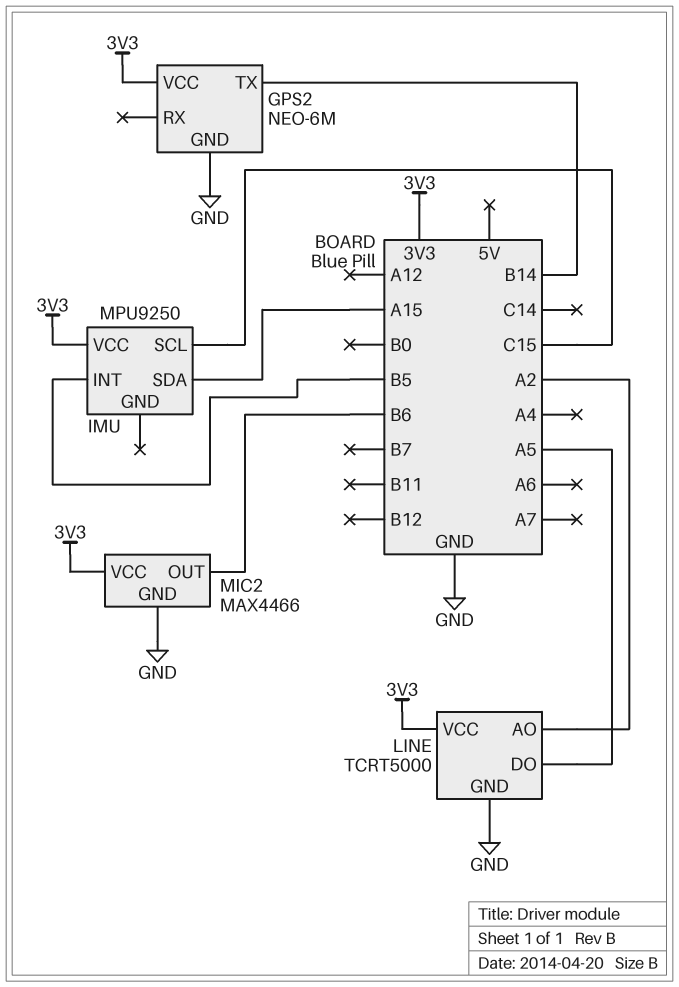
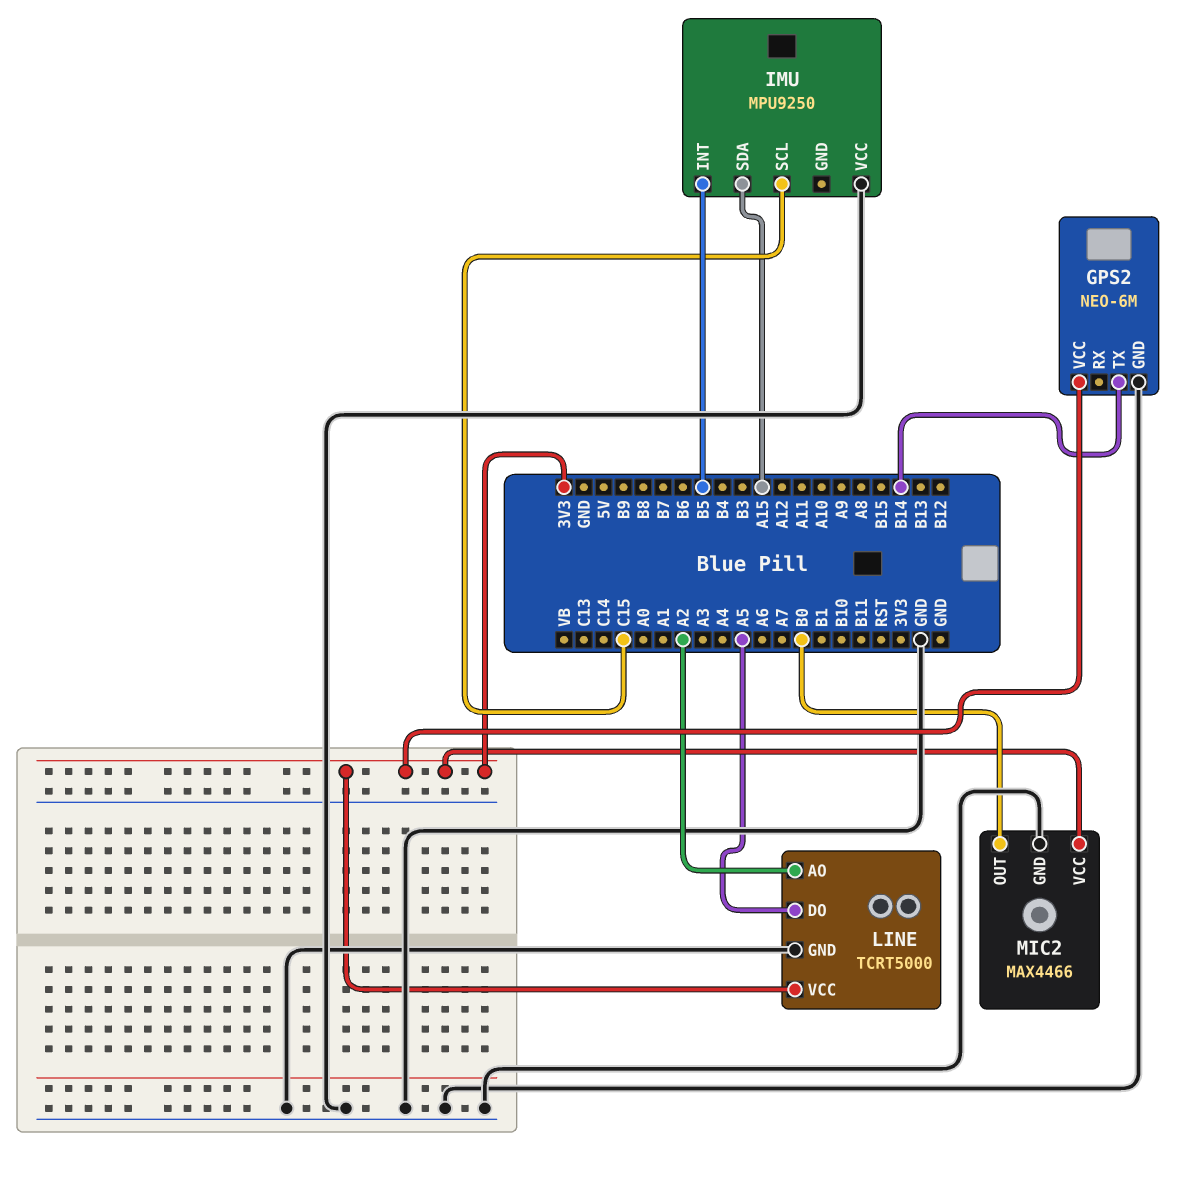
IMU pin VCC: 3V3 -> GND
MIC2 pin OUT: B6 -> B0

